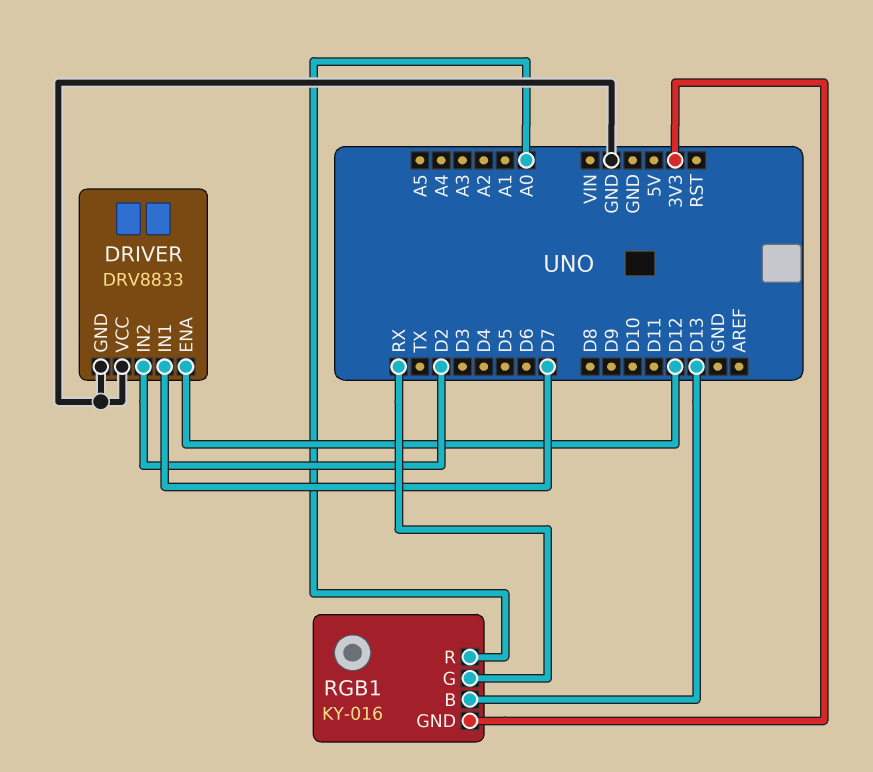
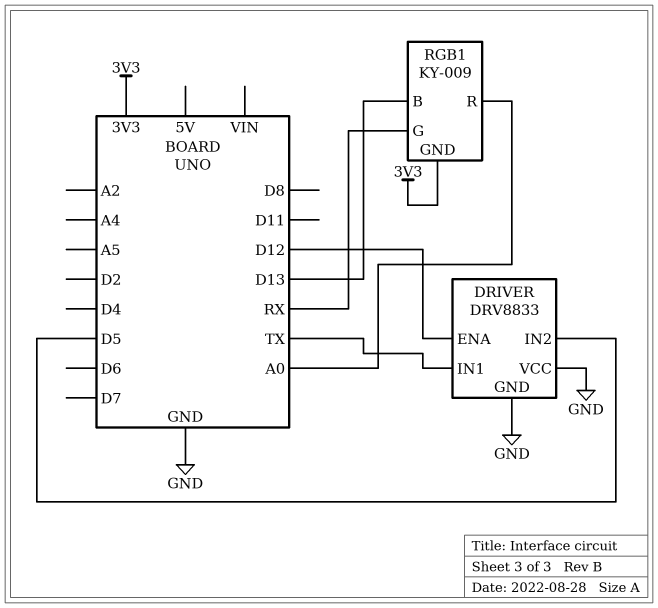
DRIVER pin IN1: D7 -> TX
DRIVER pin IN2: D2 -> D5
RGB1: KY-016 -> KY-009

